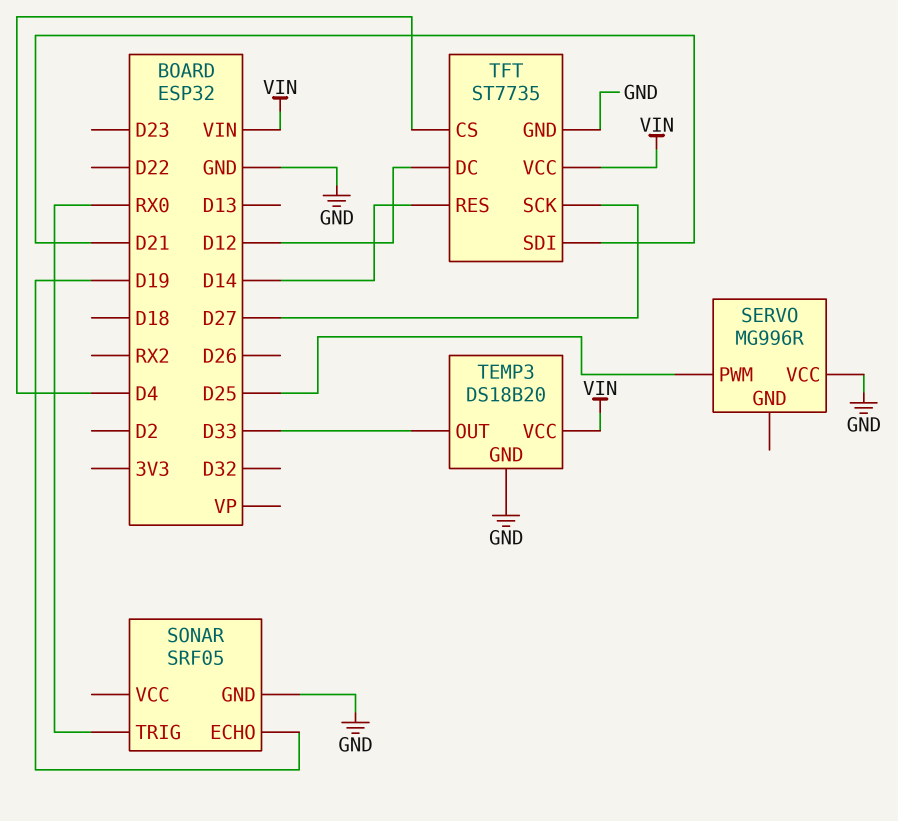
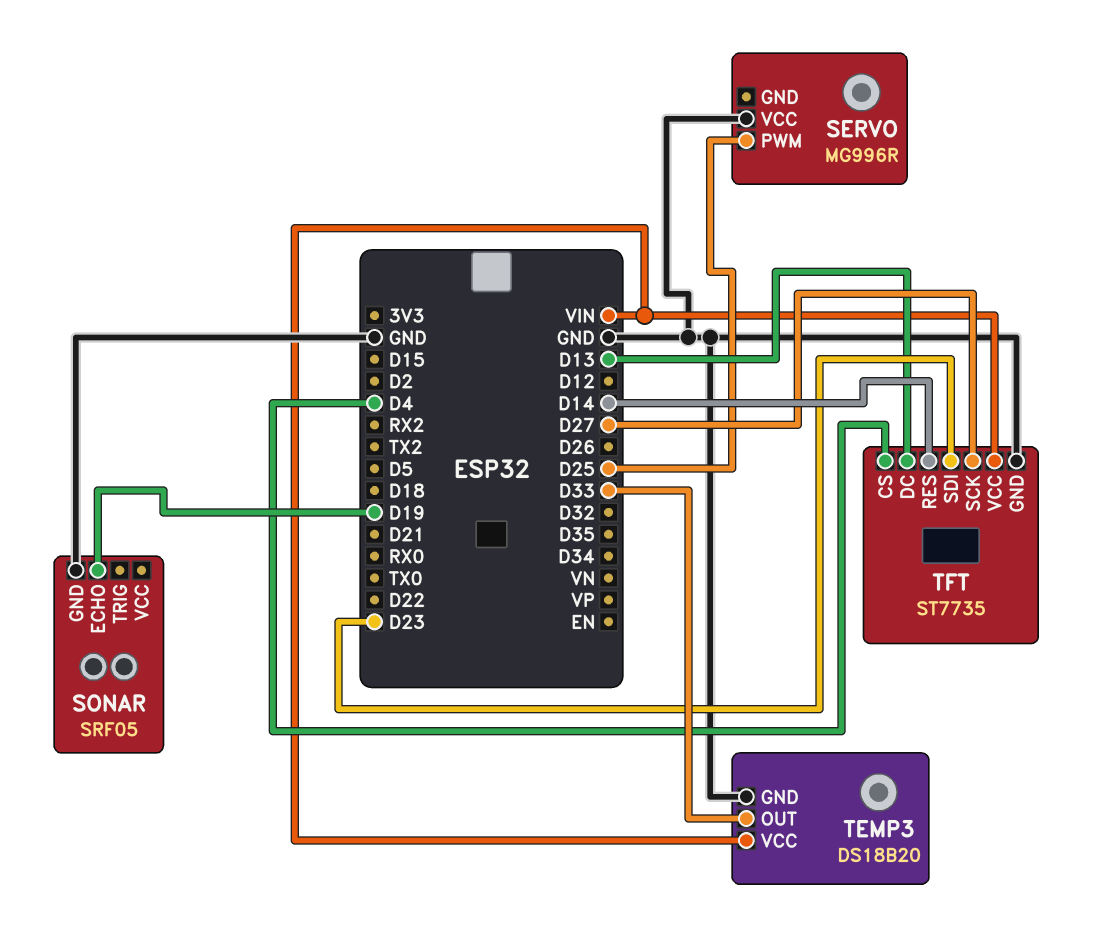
SONAR pin TRIG: RX0 -> none
TFT pin DC: D12 -> D13
TFT pin SDI: D21 -> D23

